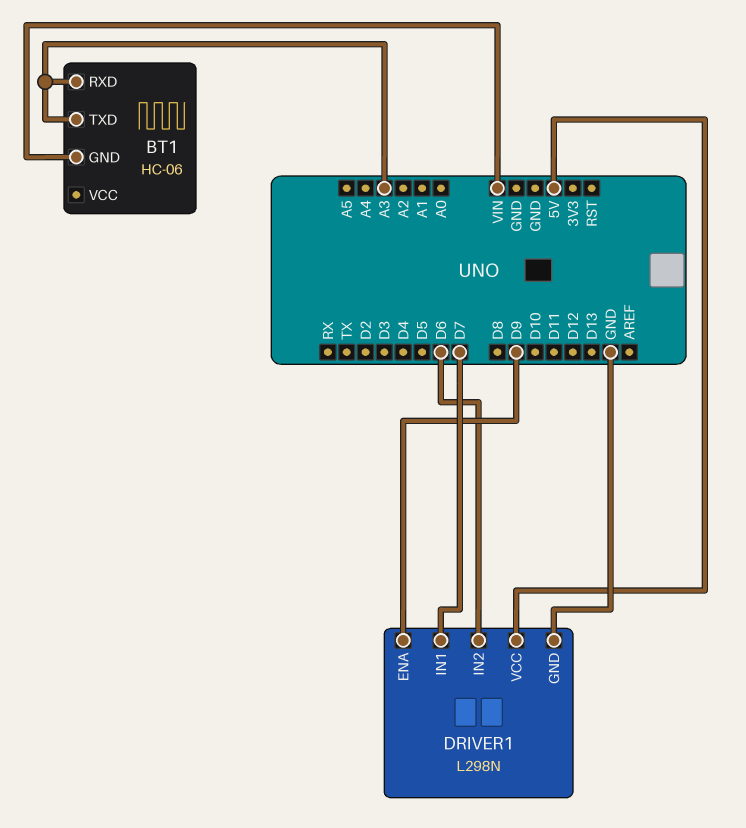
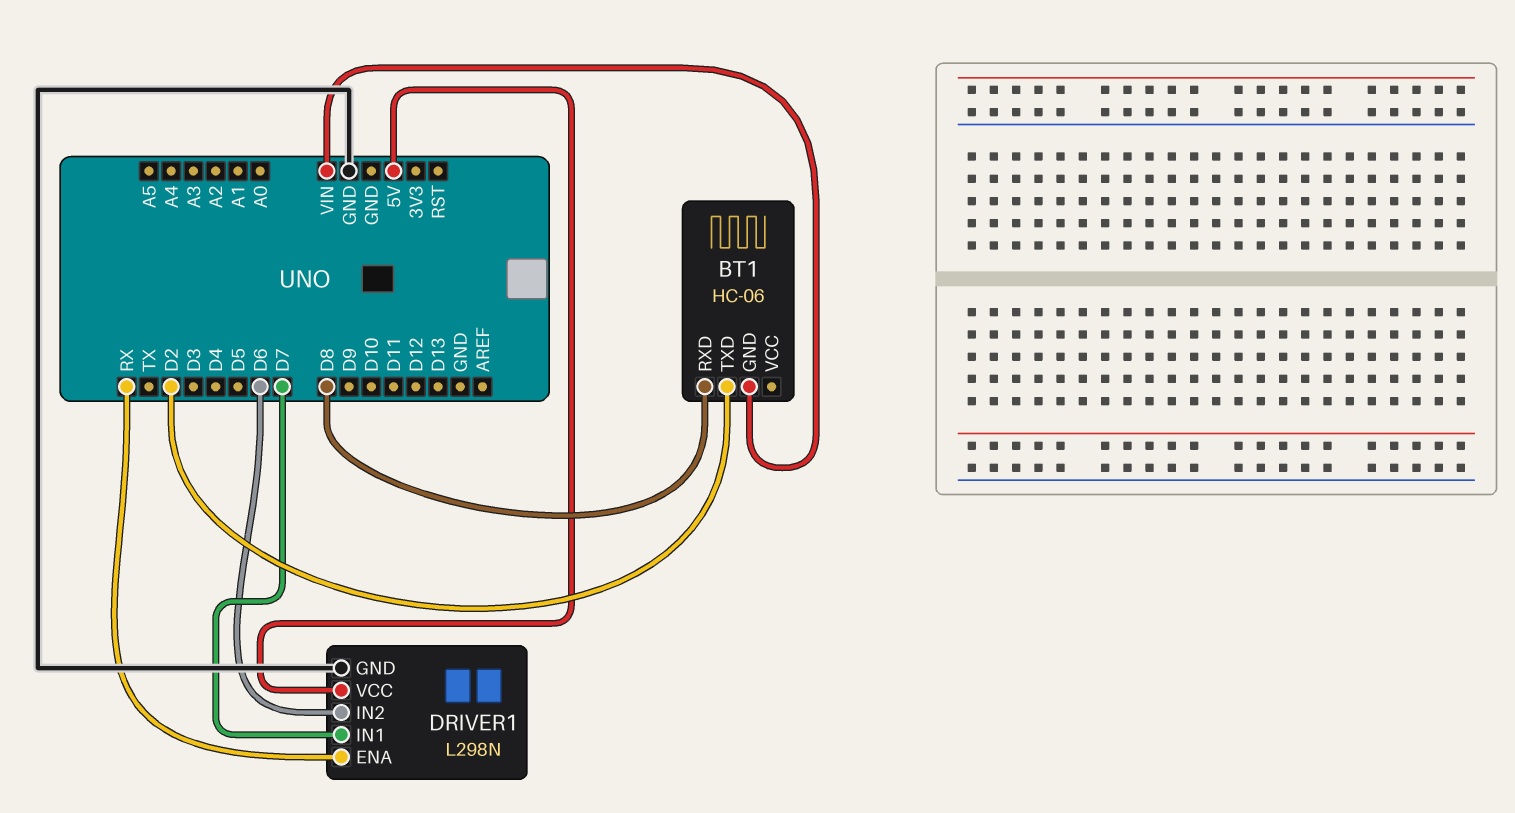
BT1 pin RXD: A3 -> D8
BT1 pin TXD: A3 -> D2
DRIVER1 pin ENA: D9 -> RX

